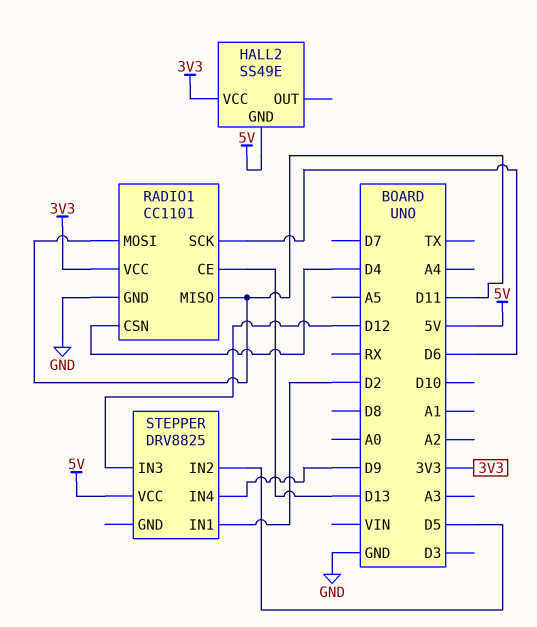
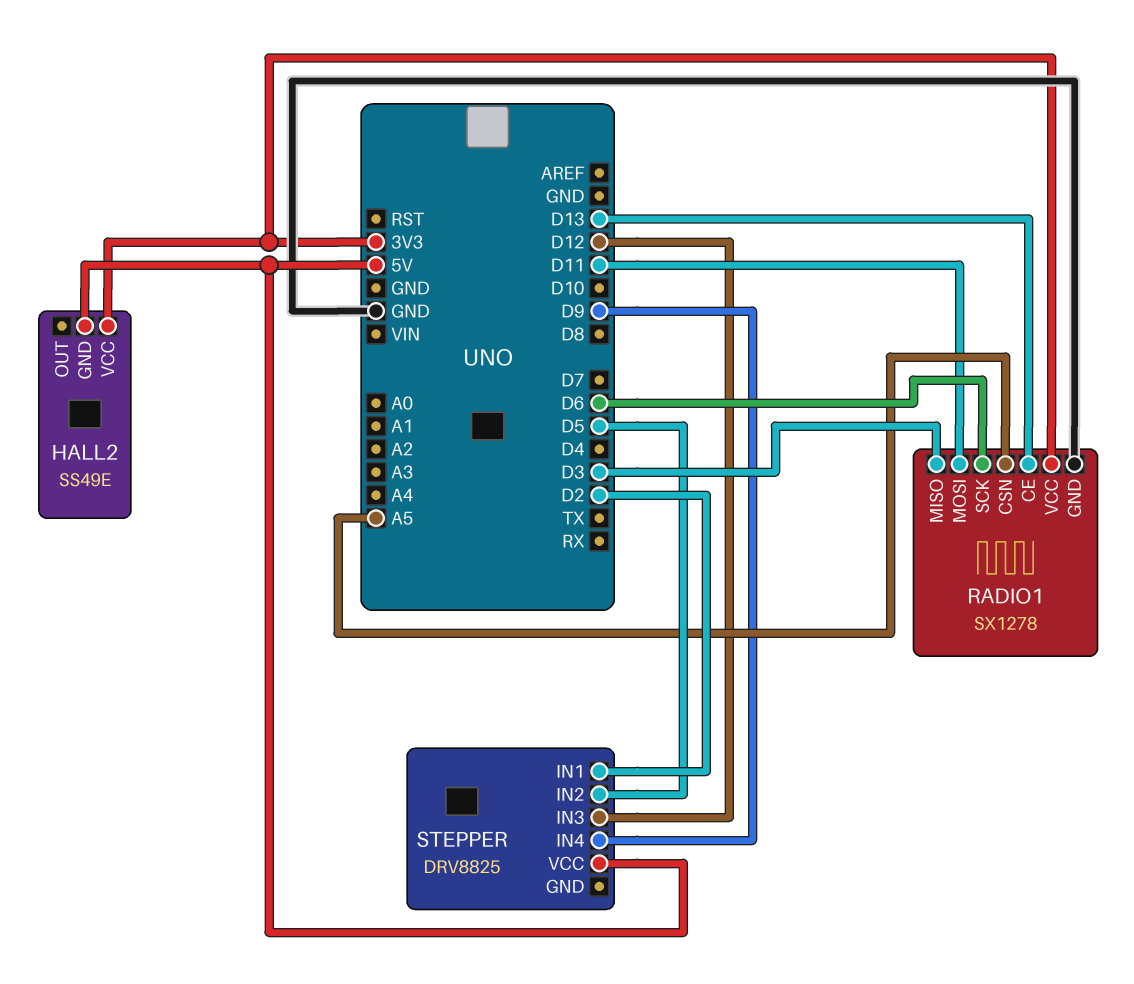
RADIO1: CC1101 -> SX1278
RADIO1 pin CSN: D4 -> A5
RADIO1 pin MISO: D11 -> D3

